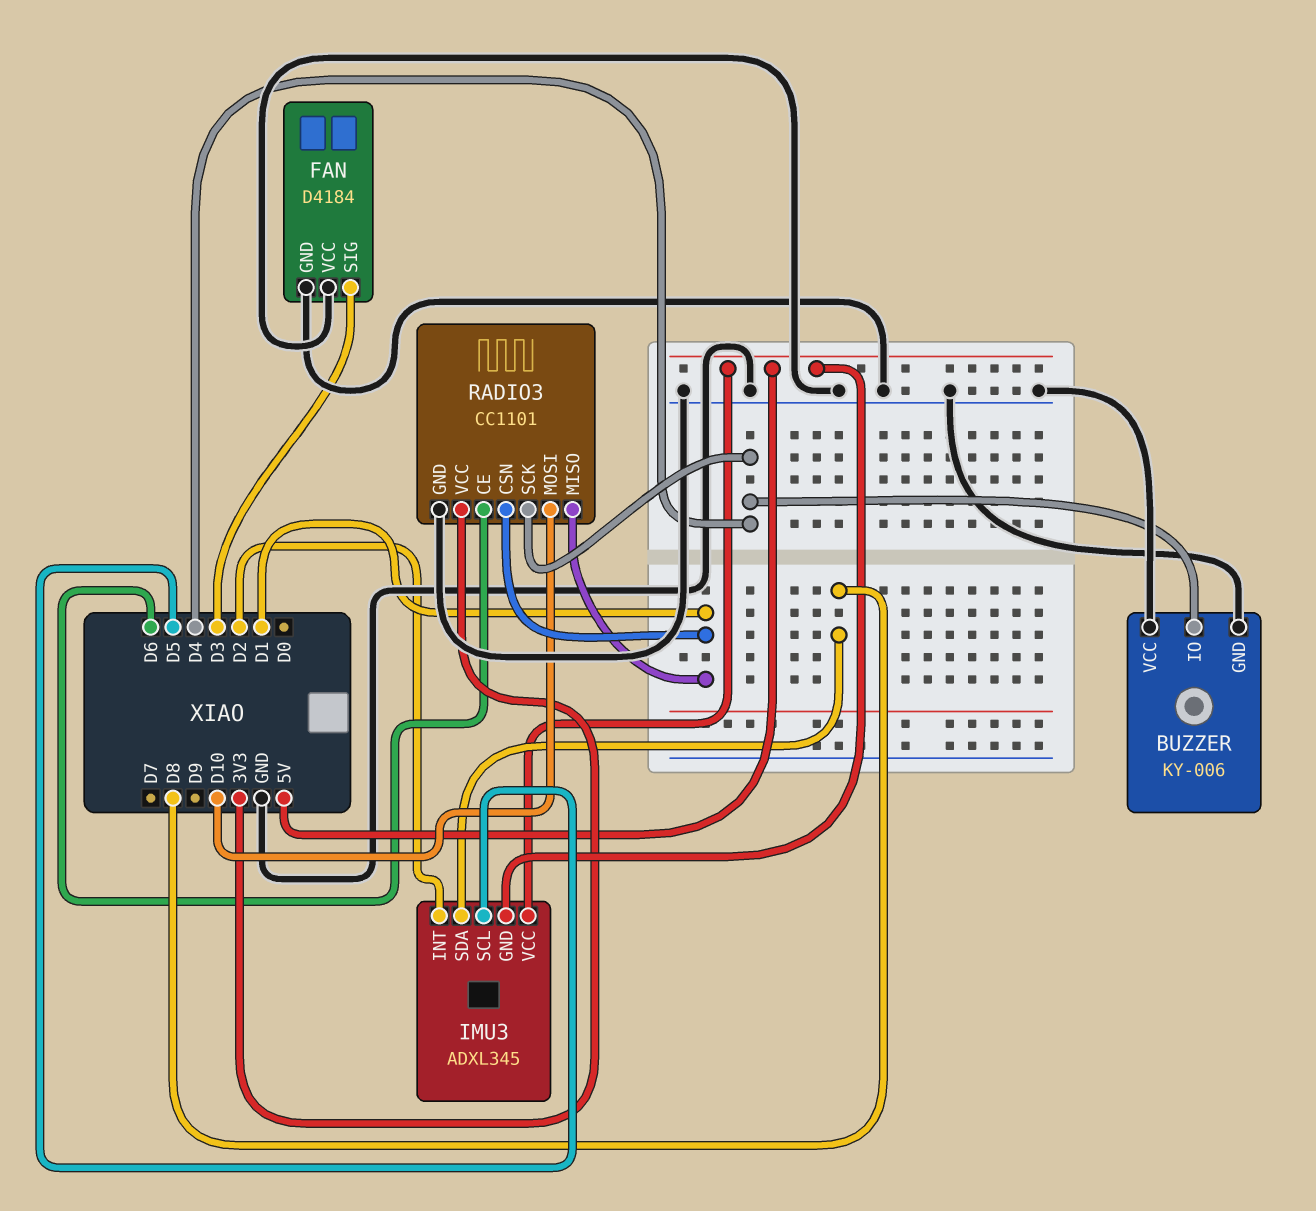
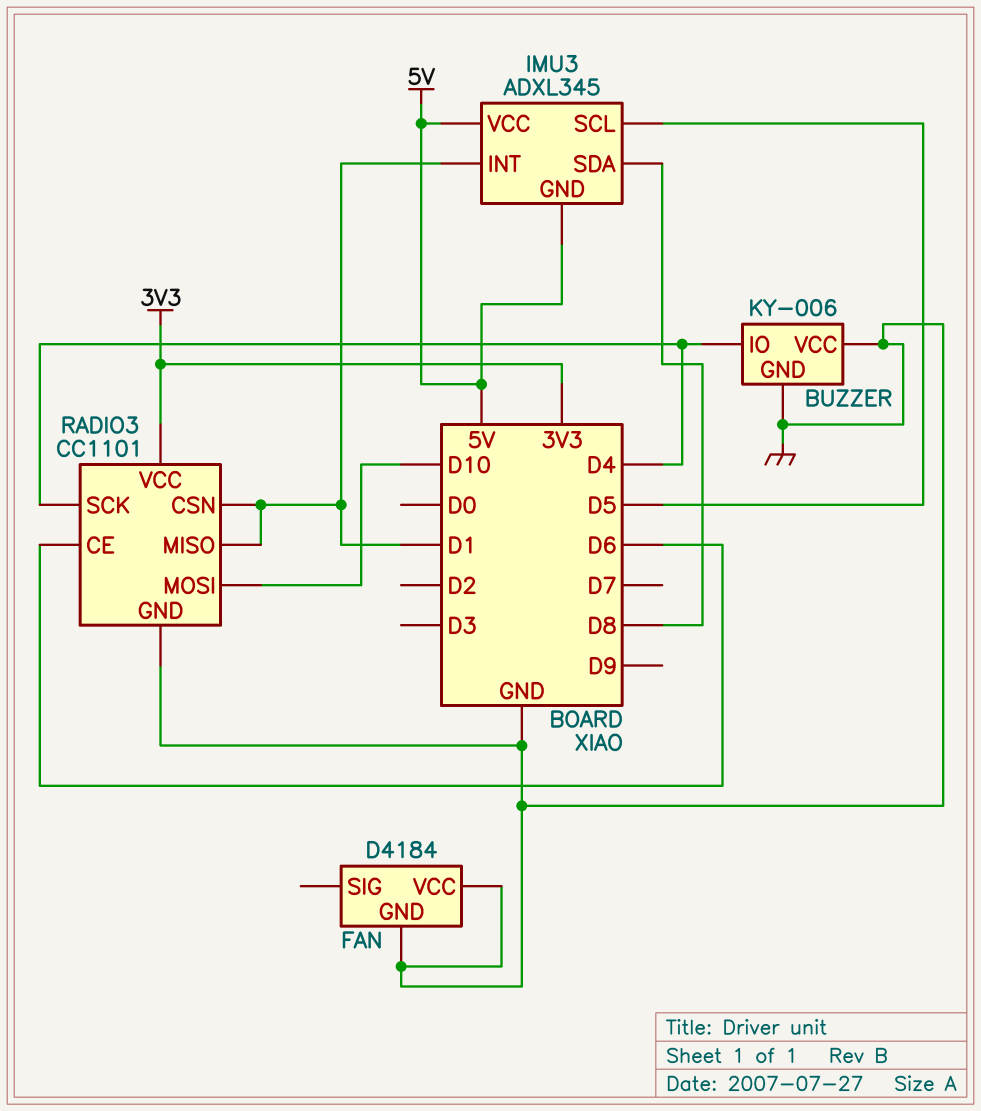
FAN pin SIG: D3 -> none
IMU3 pin INT: D2 -> D1

